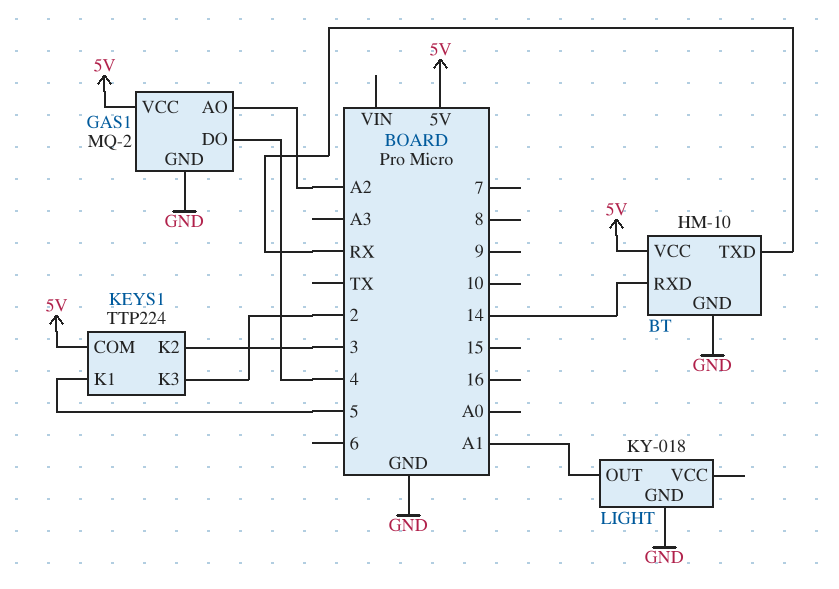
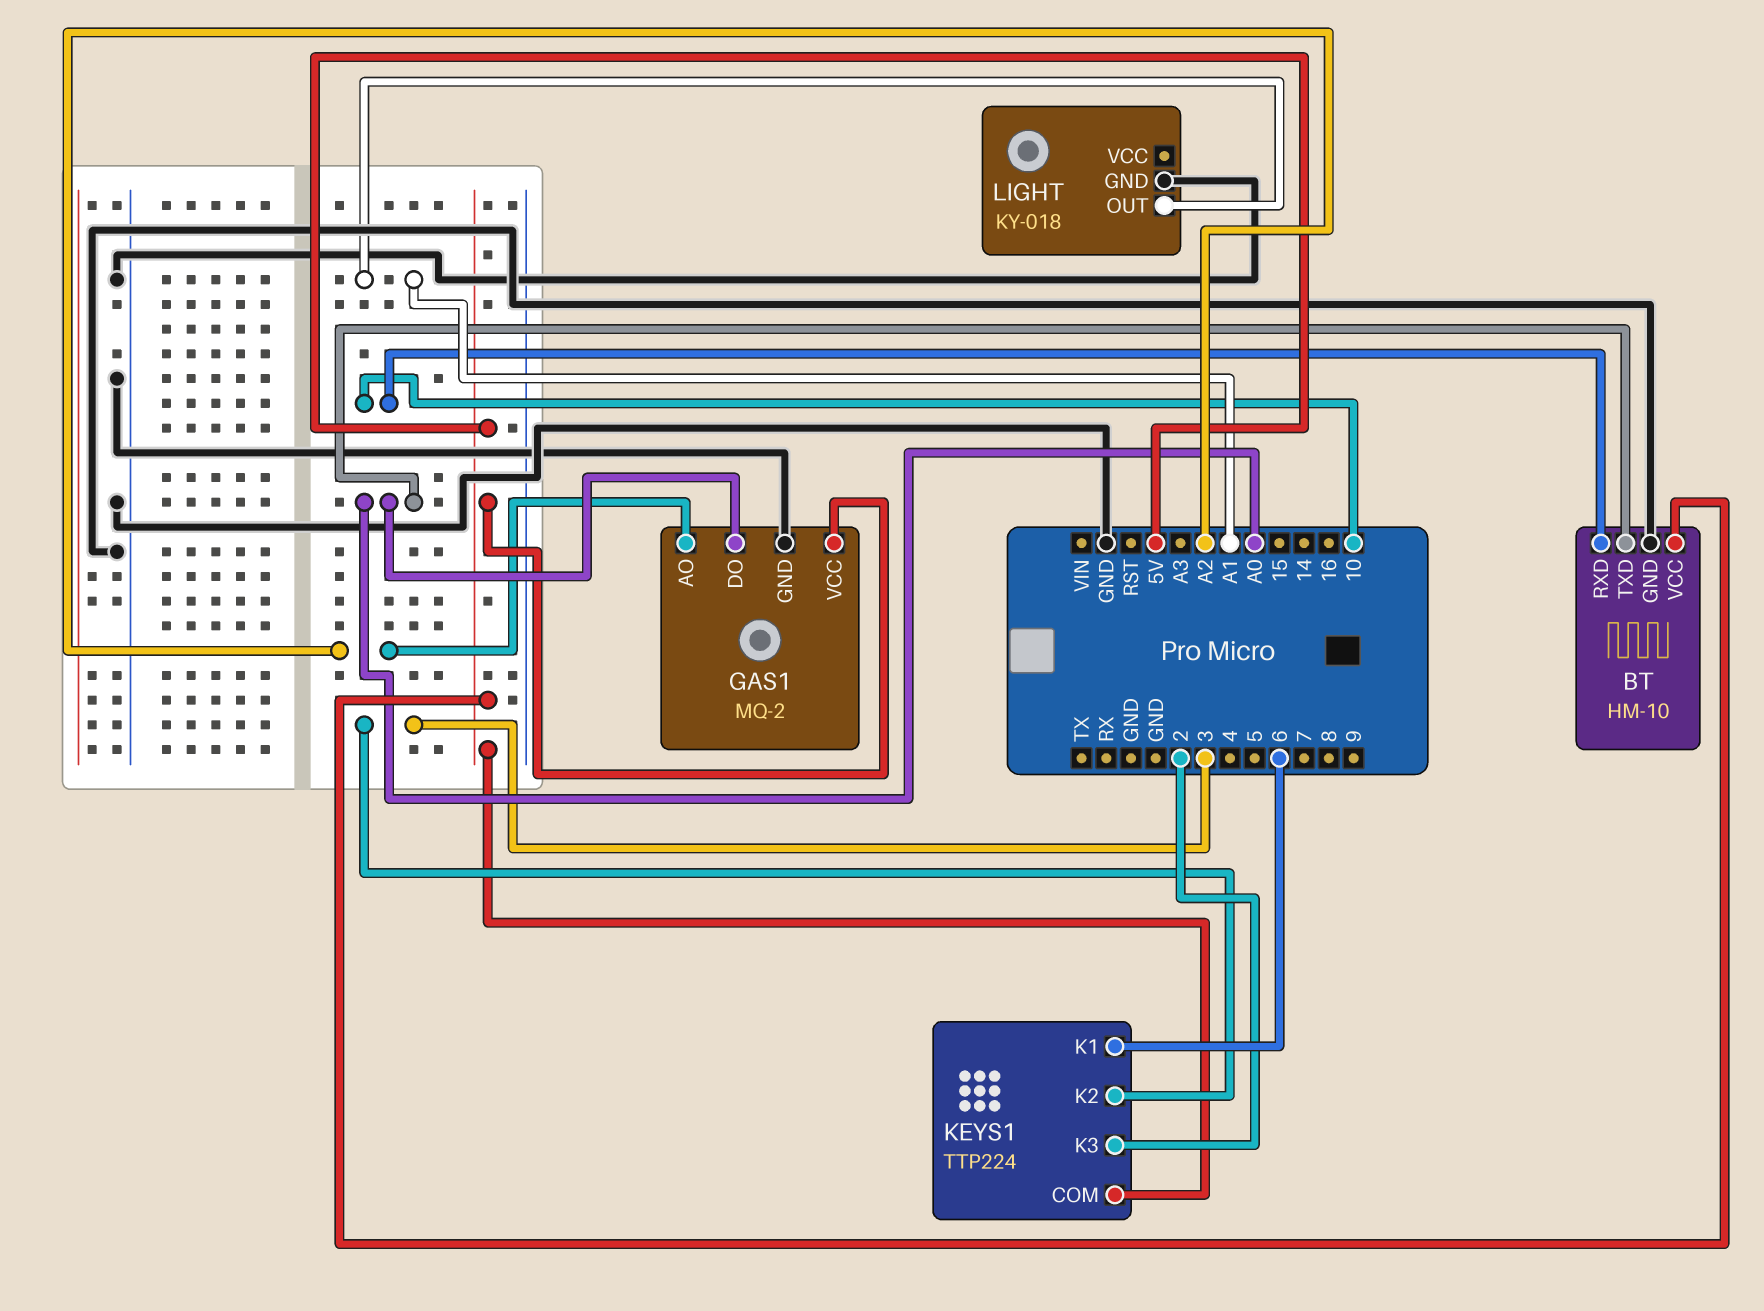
BT pin RXD: 14 -> 10
BT pin TXD: RX -> A0
GAS1 pin DO: 4 -> A0
KEYS1 pin K1: 5 -> 6

